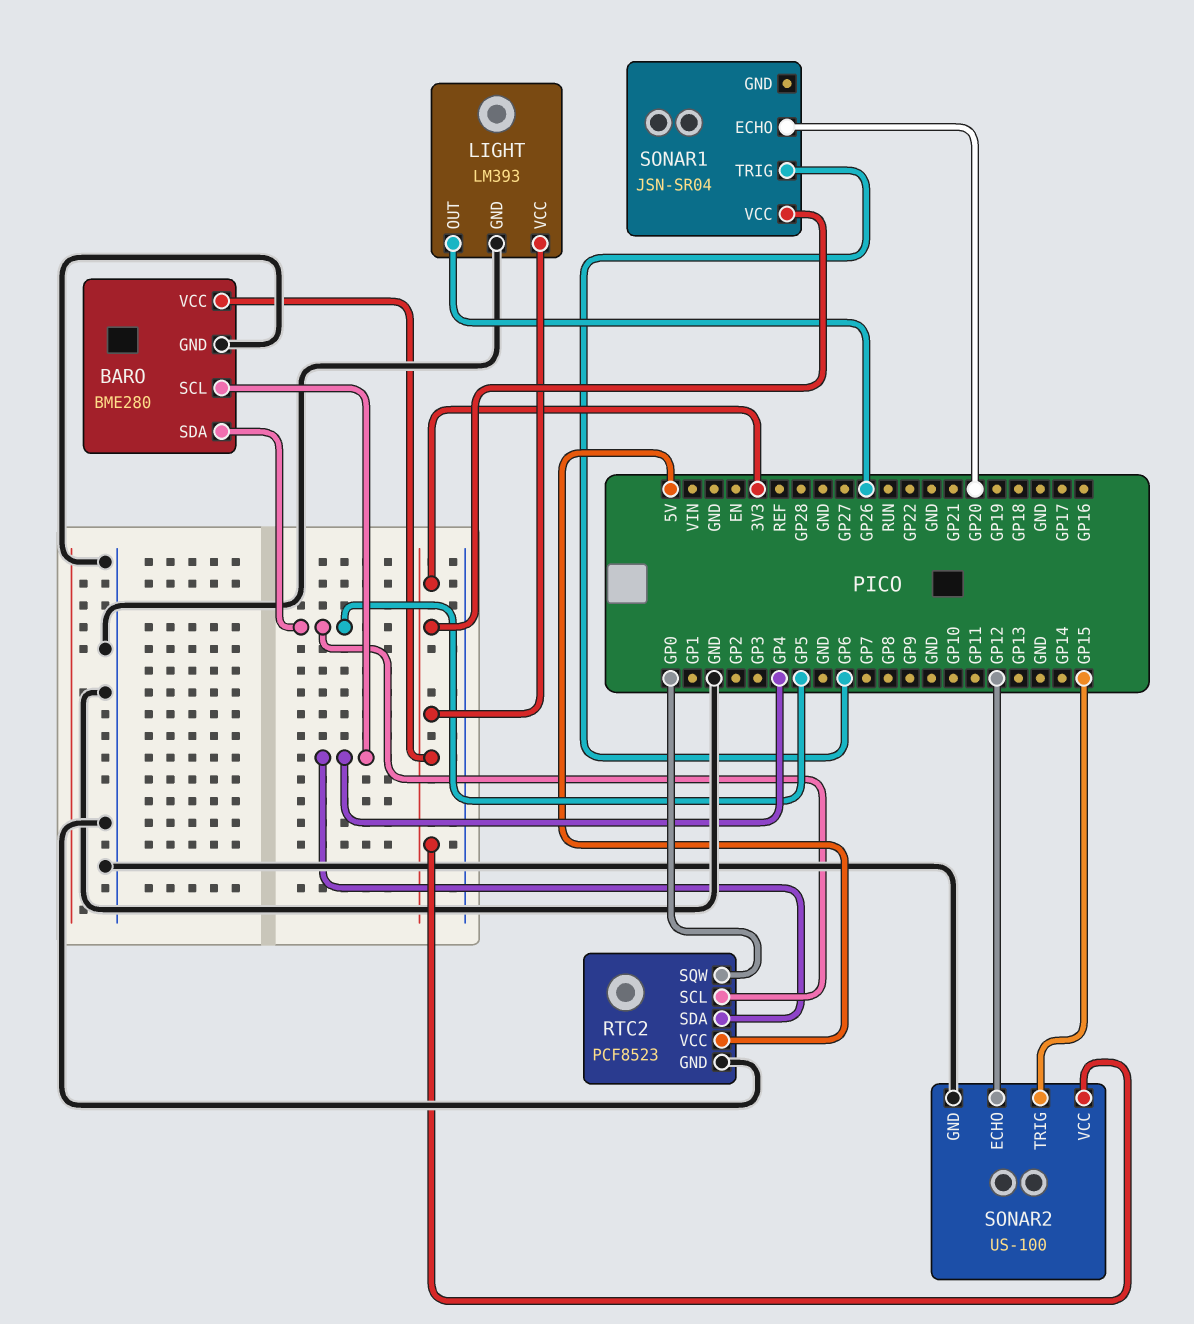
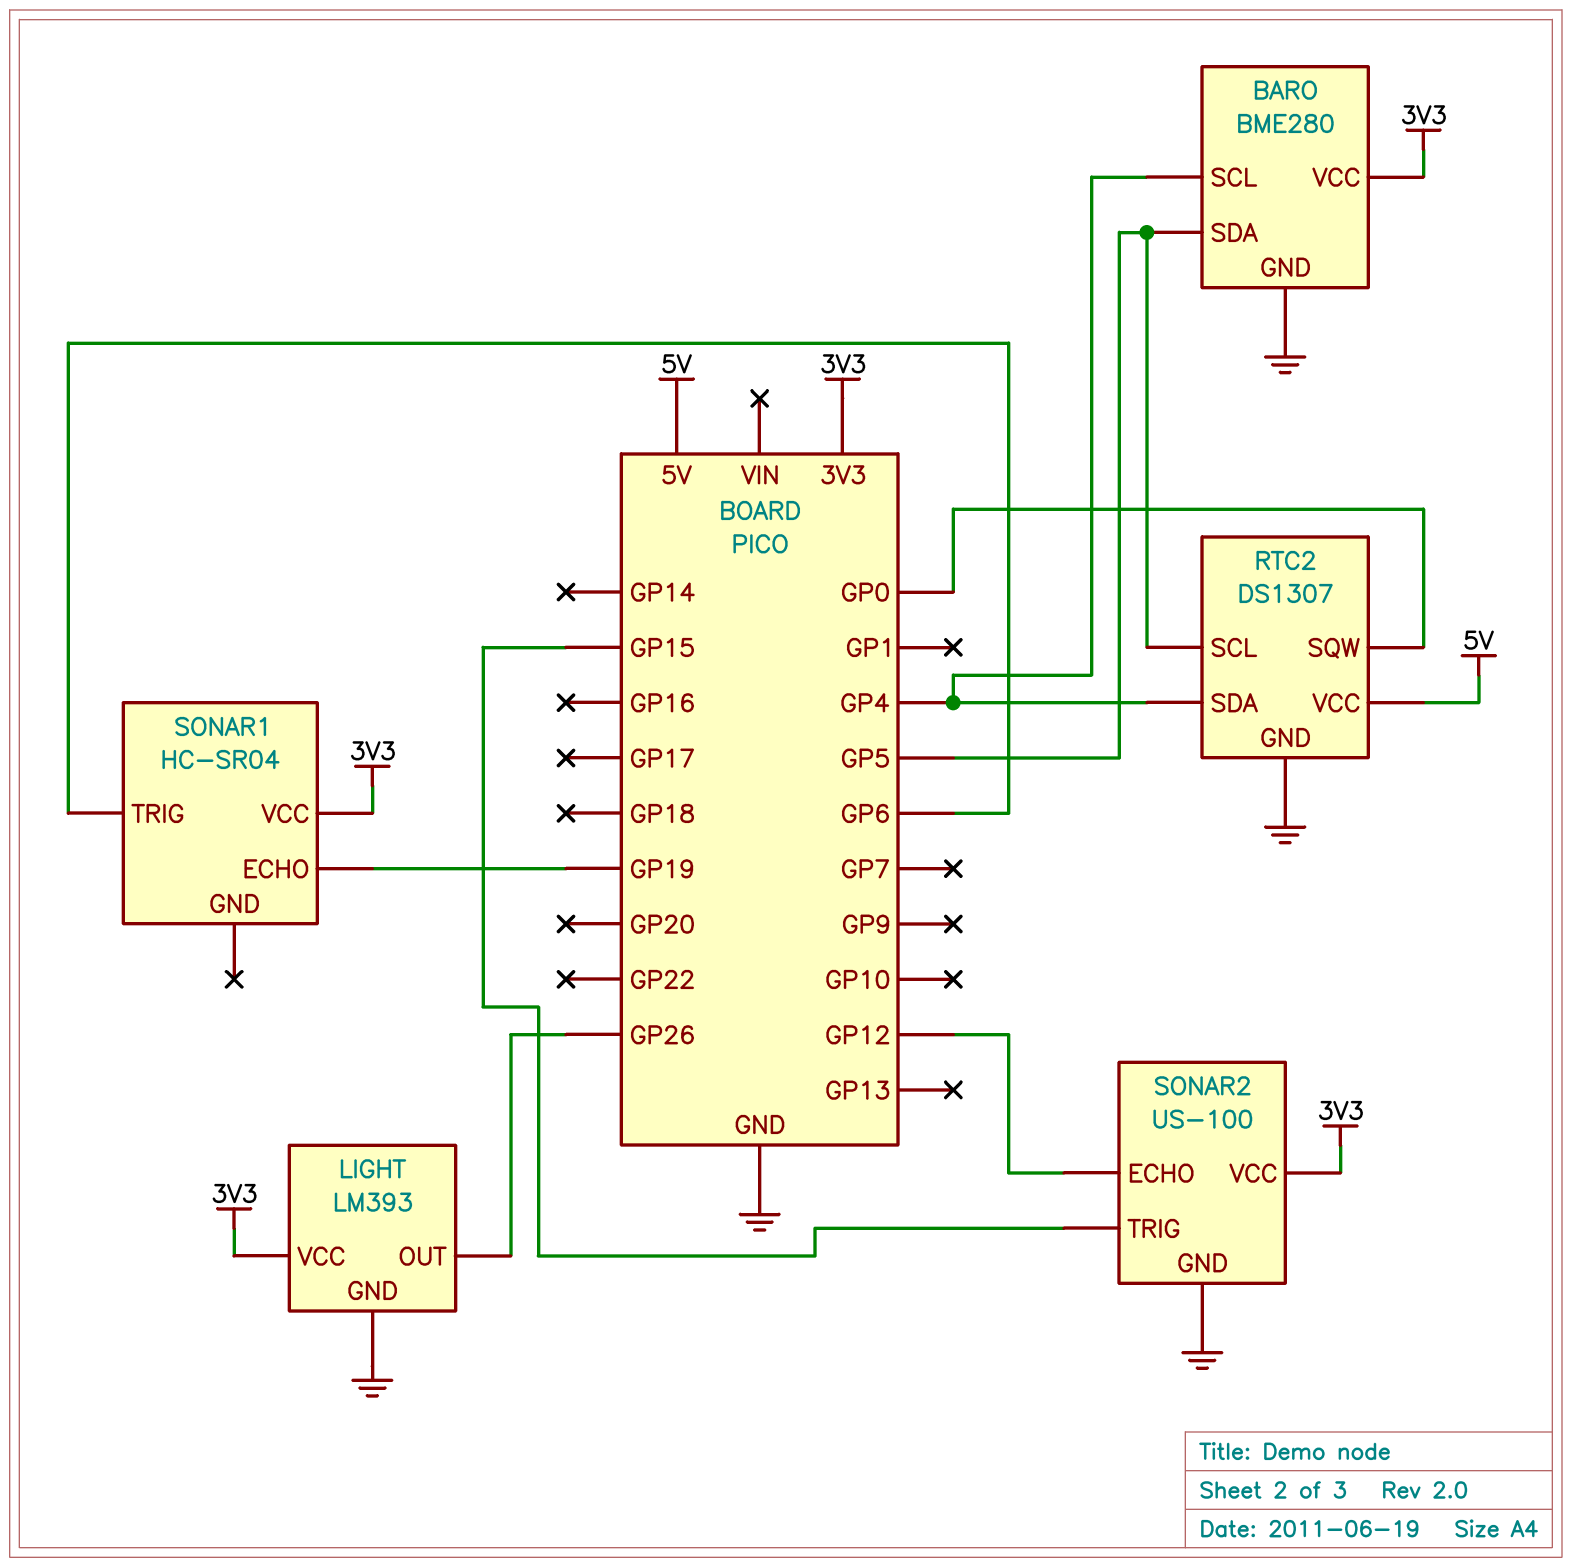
RTC2: PCF8523 -> DS1307
SONAR1: JSN-SR04 -> HC-SR04
SONAR1 pin ECHO: GP20 -> GP19

